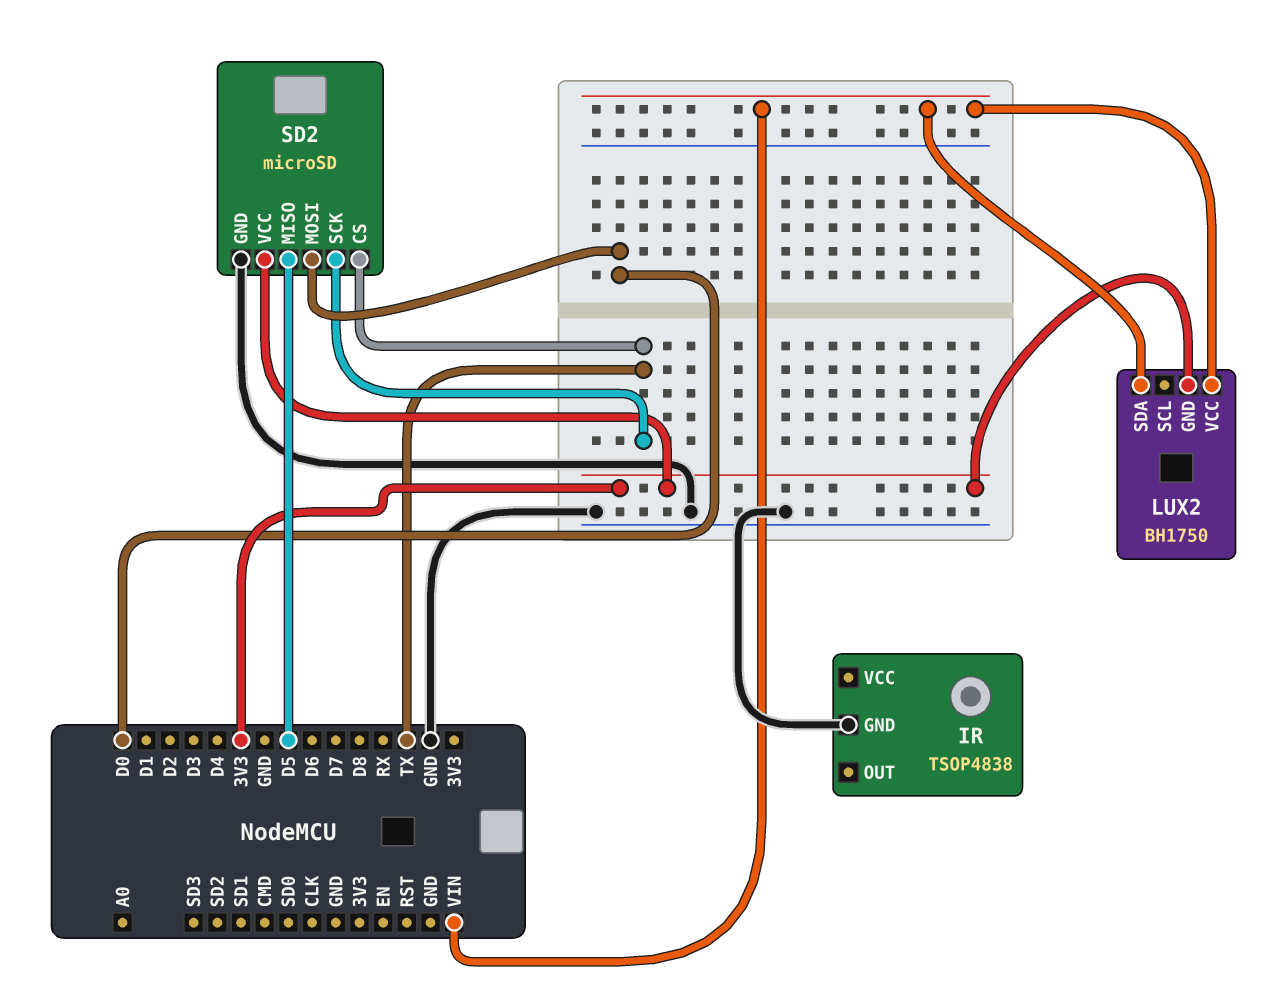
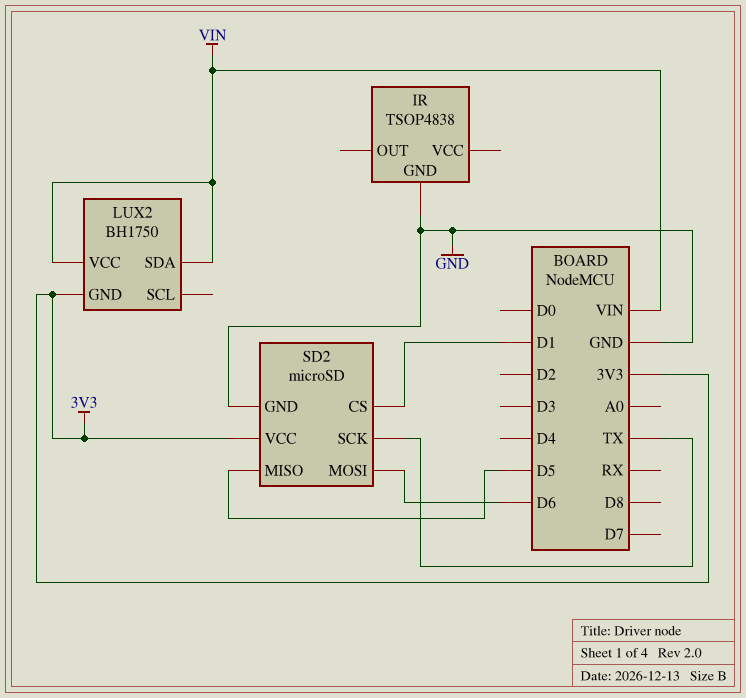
SD2 pin CS: TX -> D1
SD2 pin MOSI: D0 -> D6

